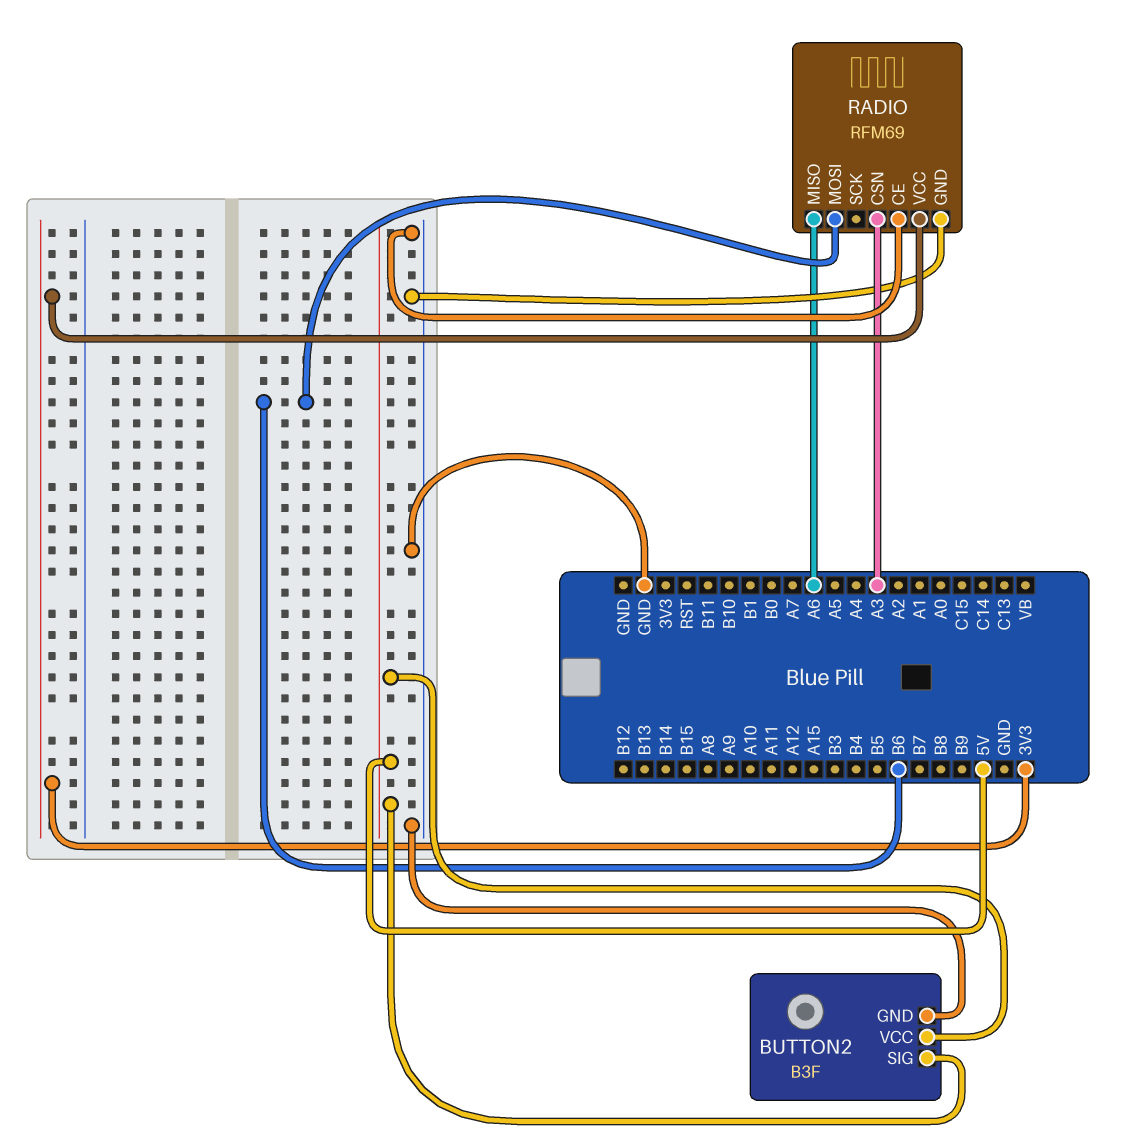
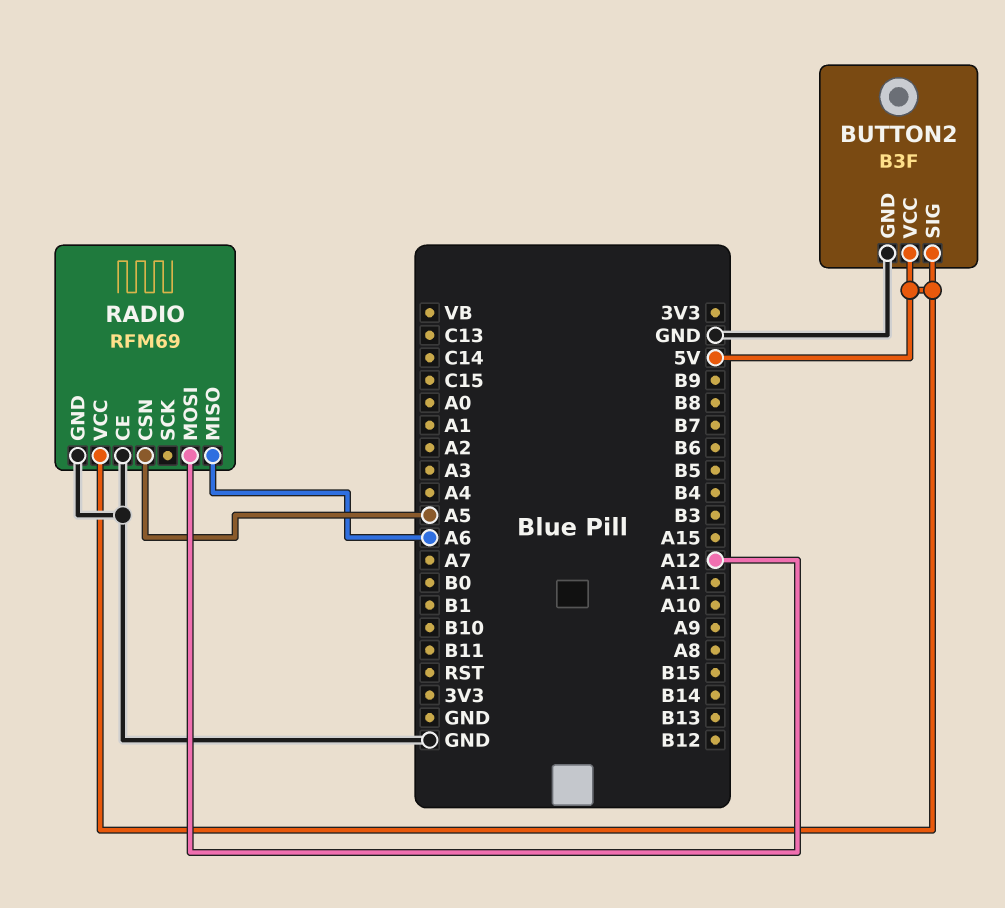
RADIO pin CSN: A3 -> A5
RADIO pin MOSI: B6 -> A12
RADIO pin VCC: 3V3 -> 5V

